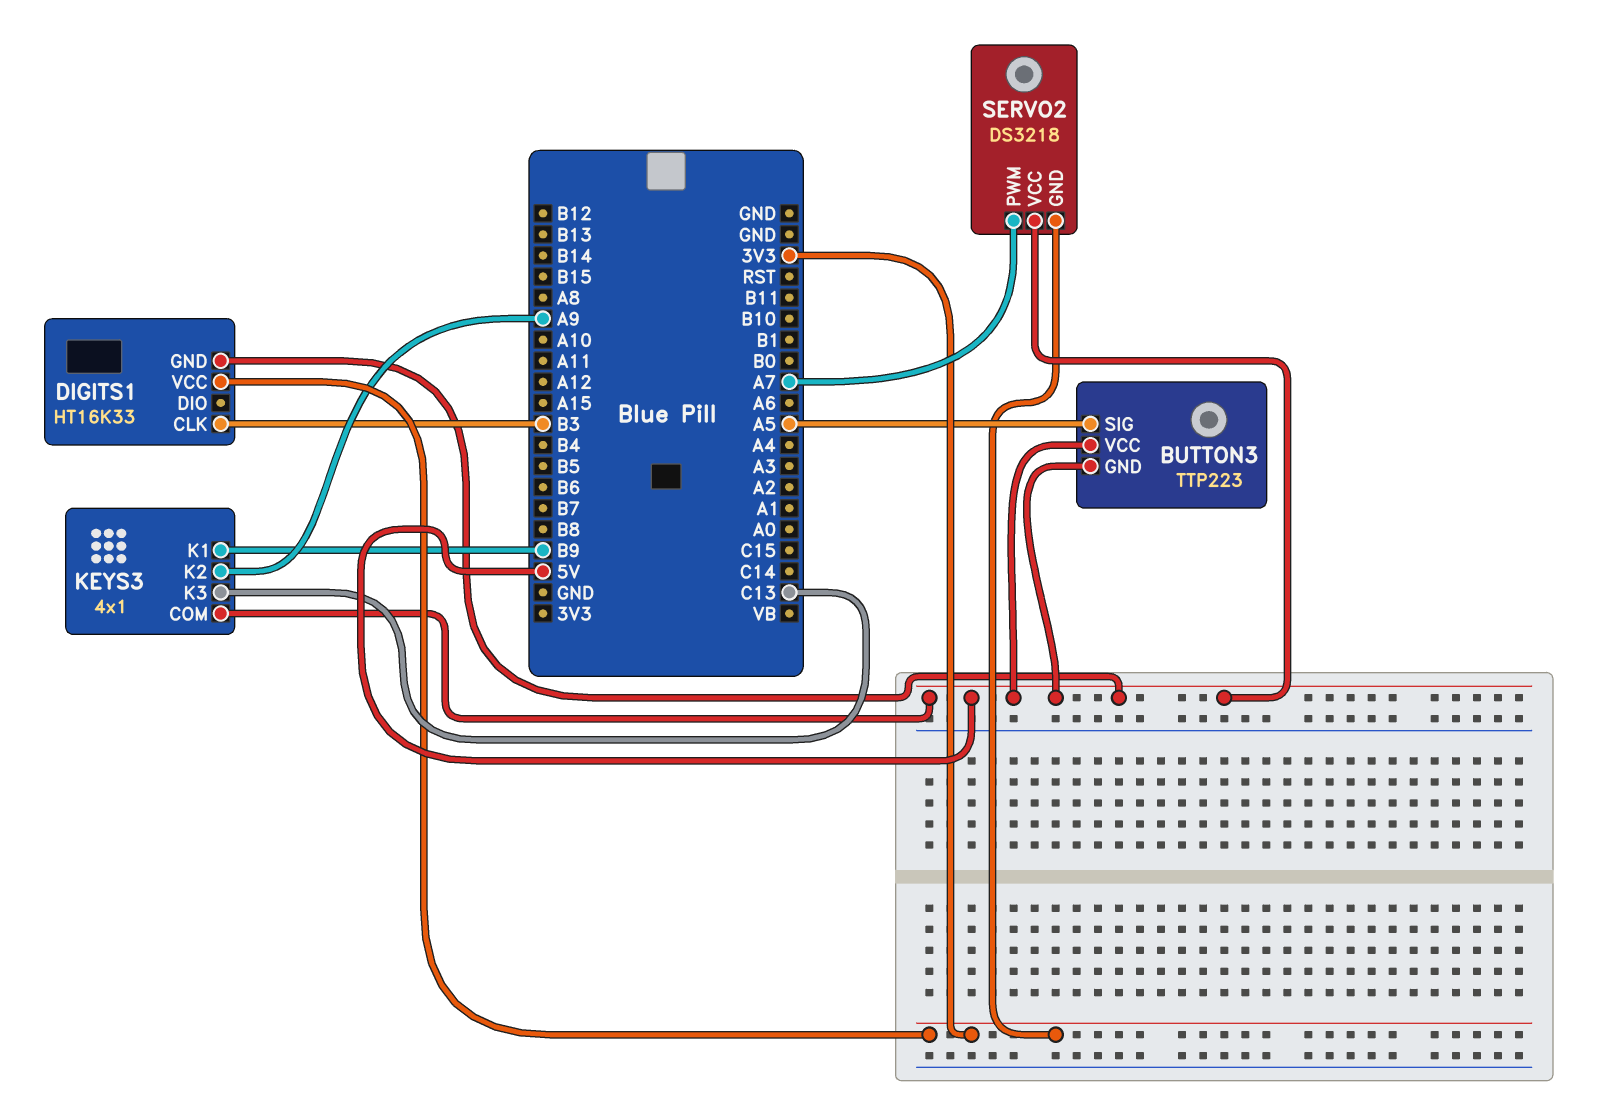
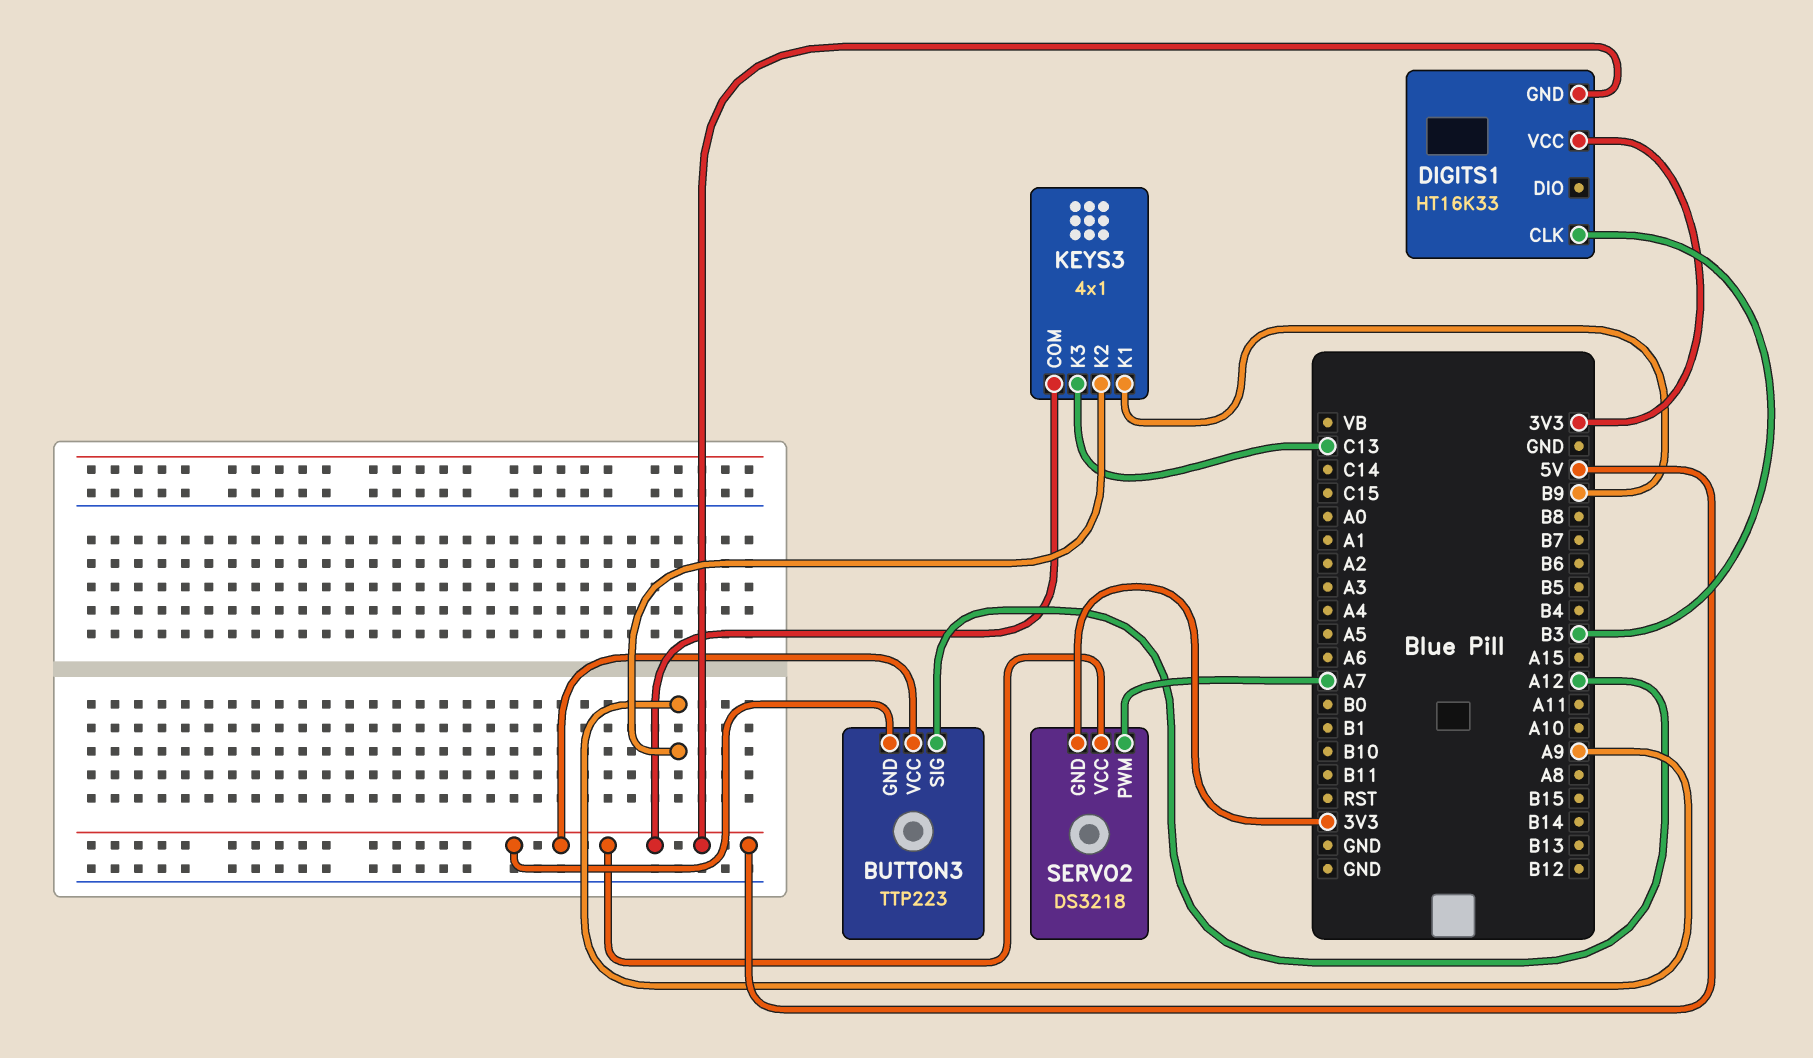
BUTTON3 pin SIG: A5 -> A12

